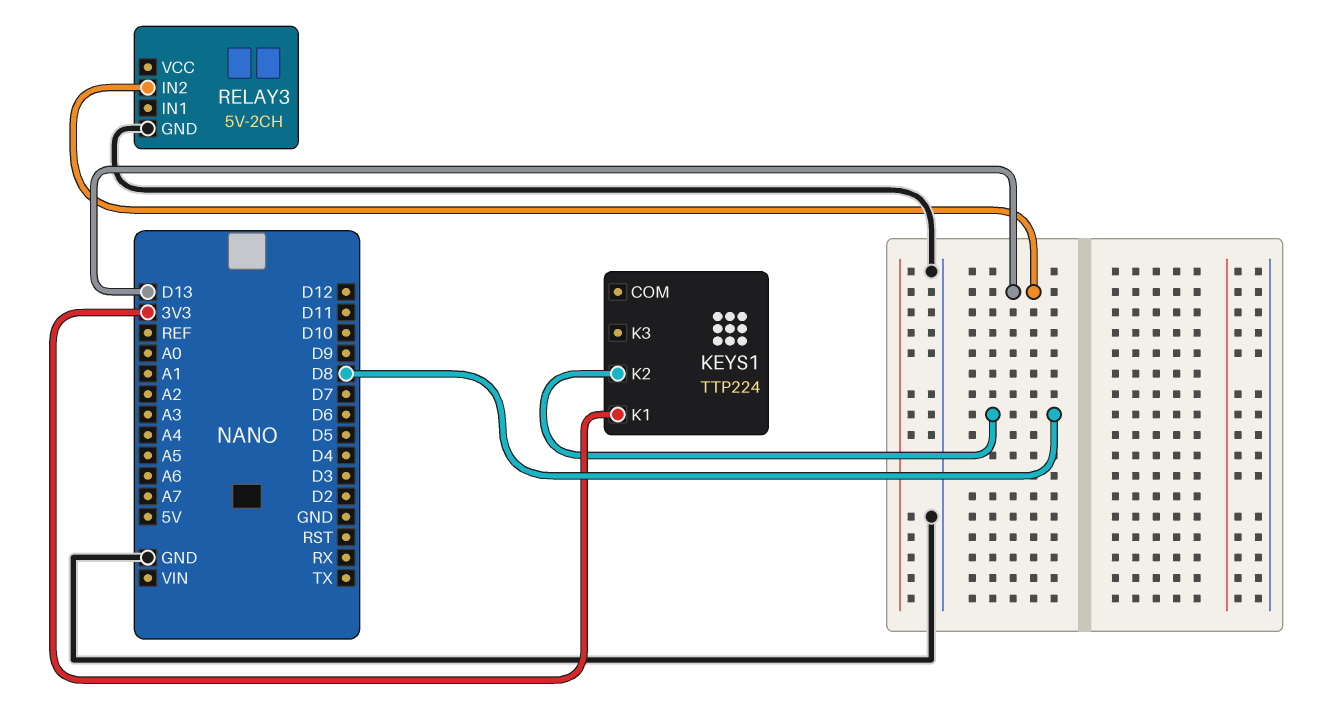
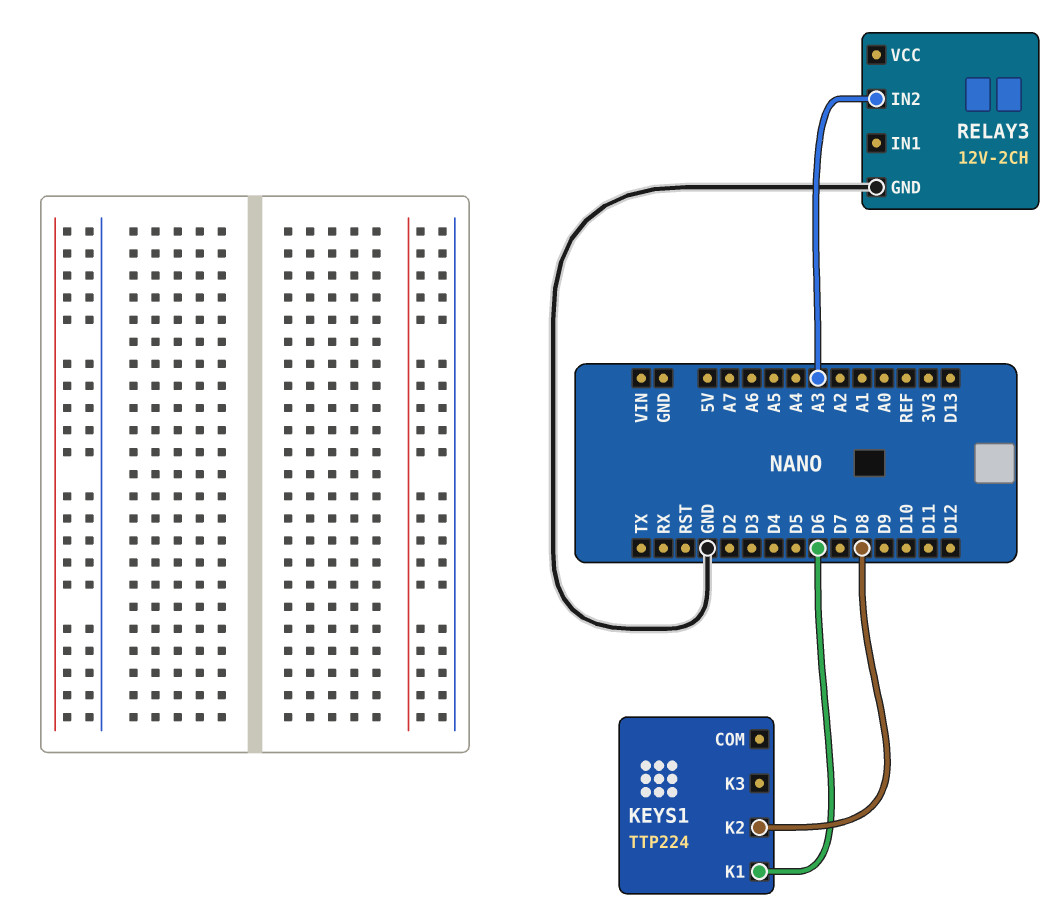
KEYS1 pin K1: 3V3 -> D6
RELAY3: 5V-2CH -> 12V-2CH
RELAY3 pin IN2: D13 -> A3

